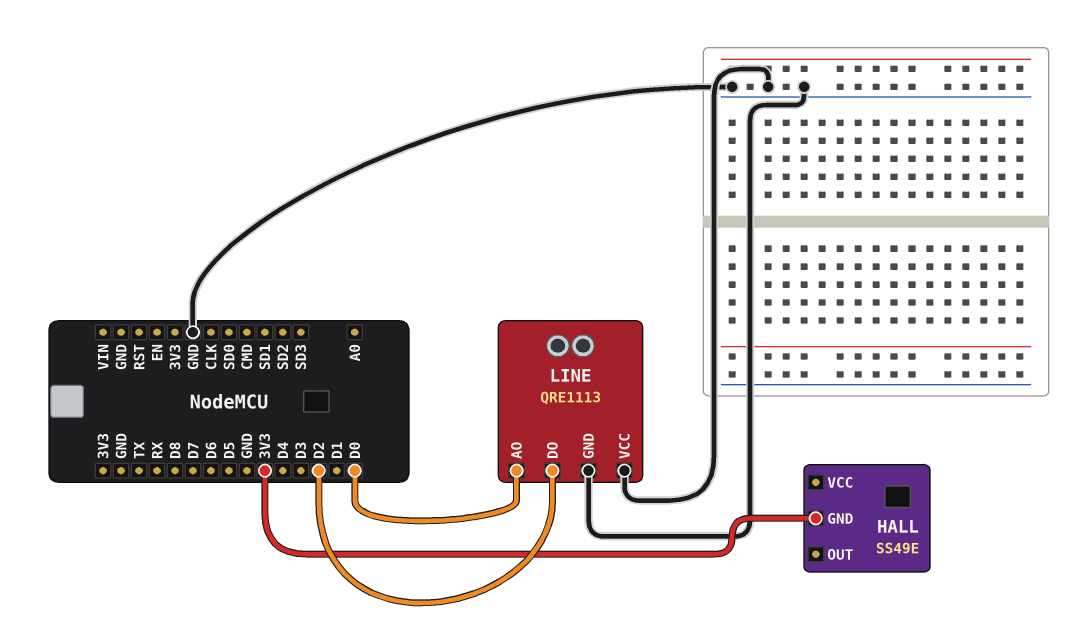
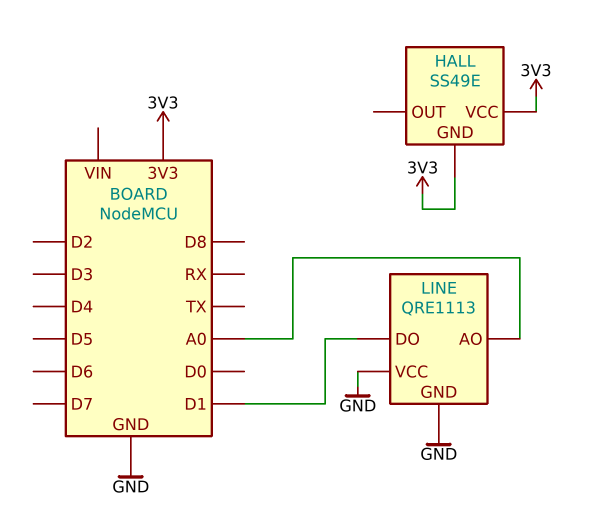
HALL pin VCC: none -> 3V3
LINE pin AO: D0 -> A0
LINE pin DO: D2 -> D1

